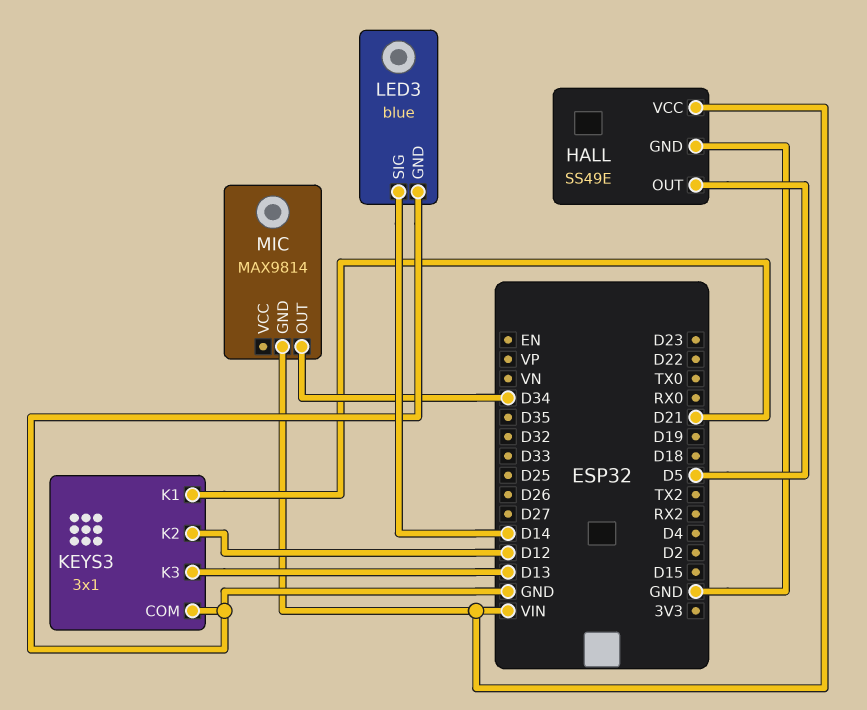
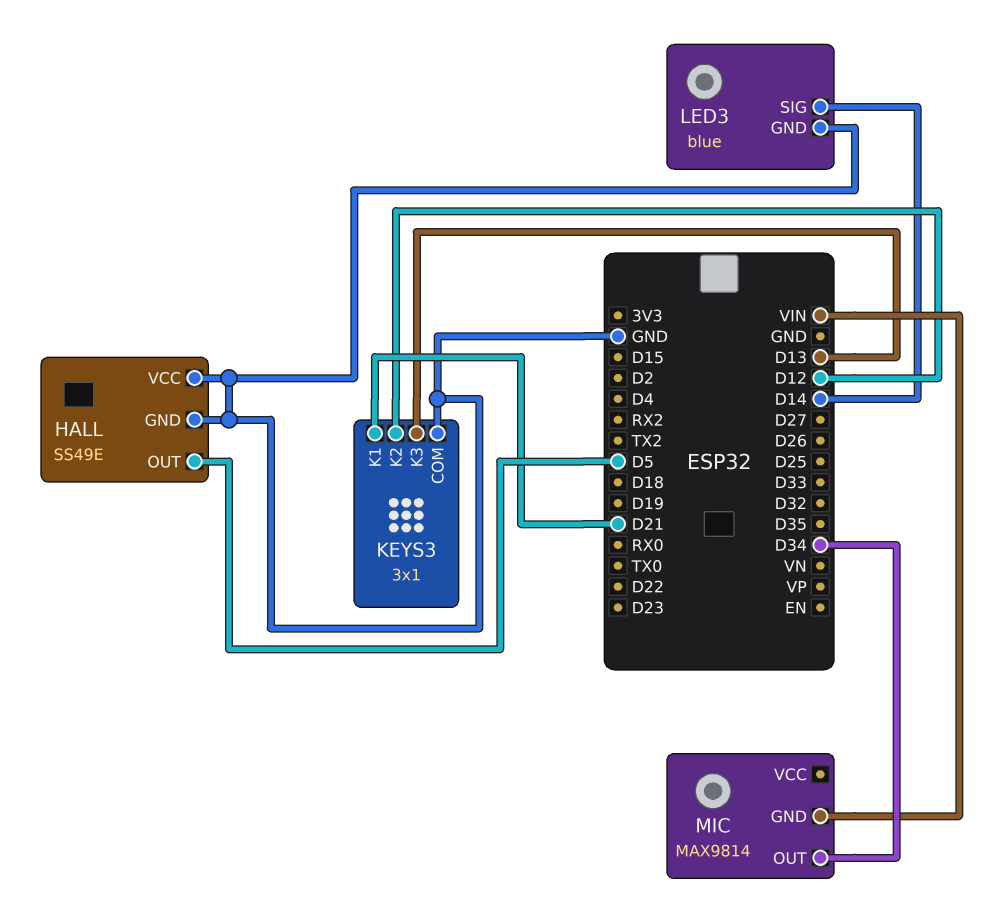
HALL pin VCC: VIN -> GND

